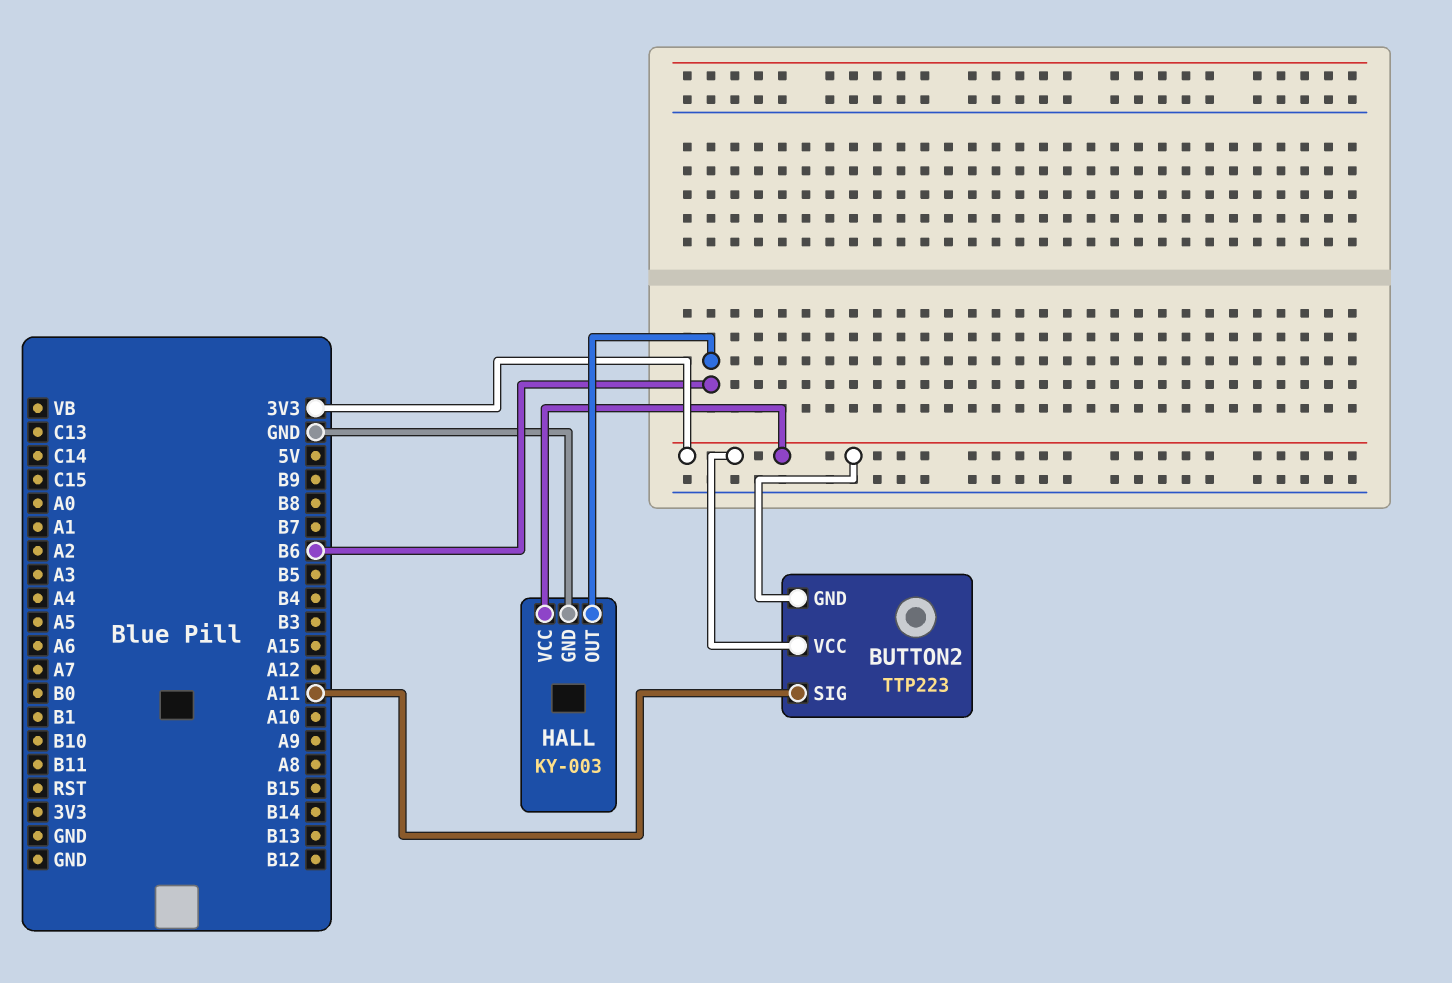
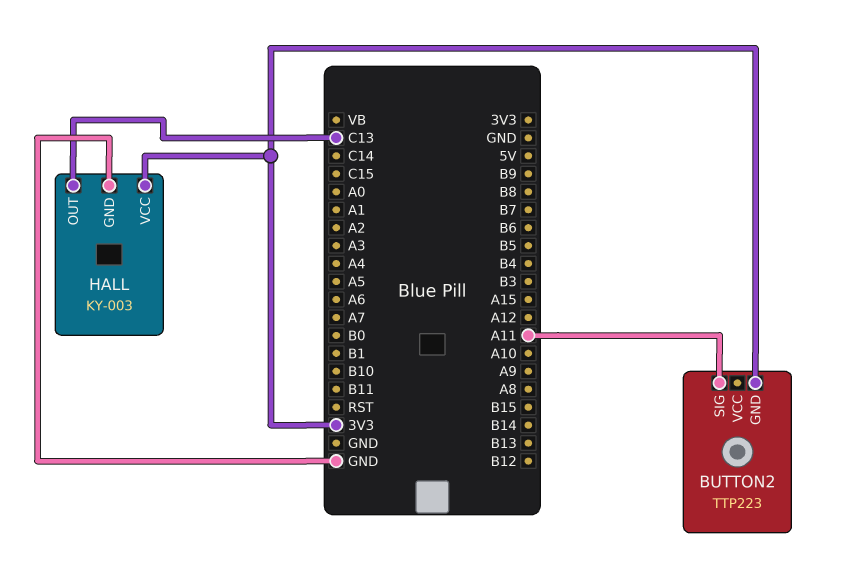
BUTTON2 pin VCC: 3V3 -> none
HALL pin OUT: B6 -> C13

